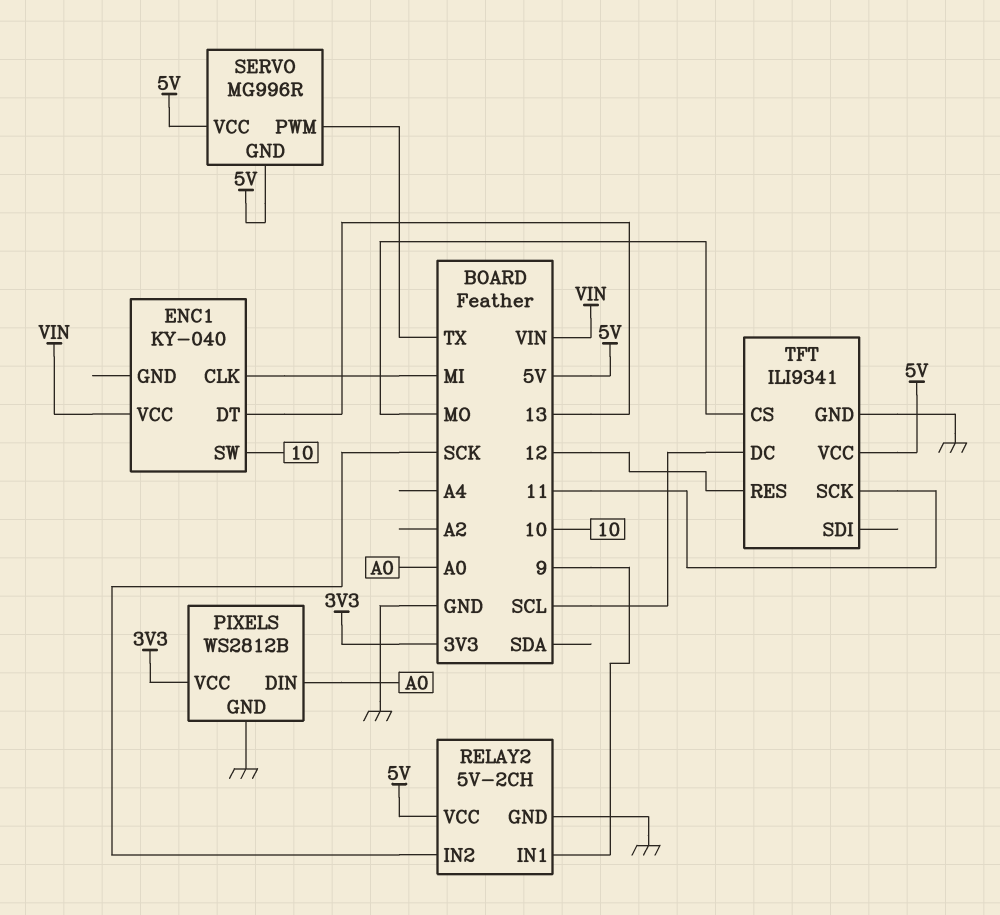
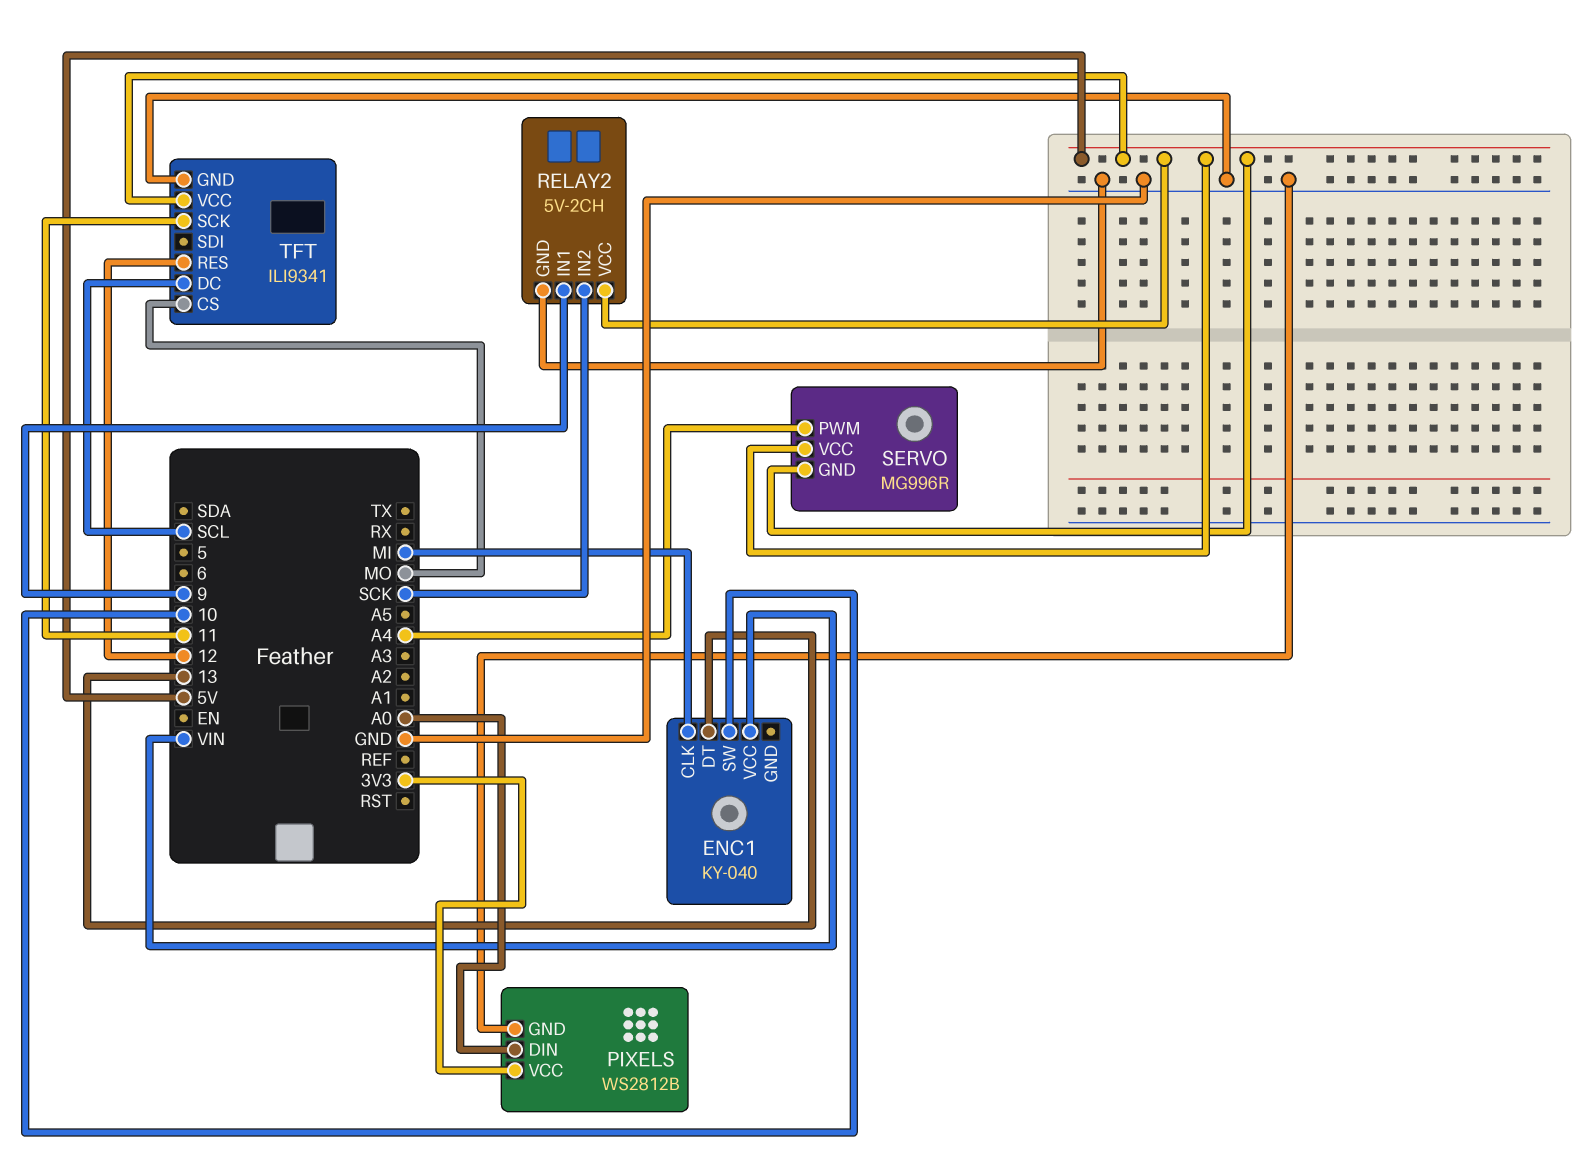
SERVO pin PWM: TX -> A4

